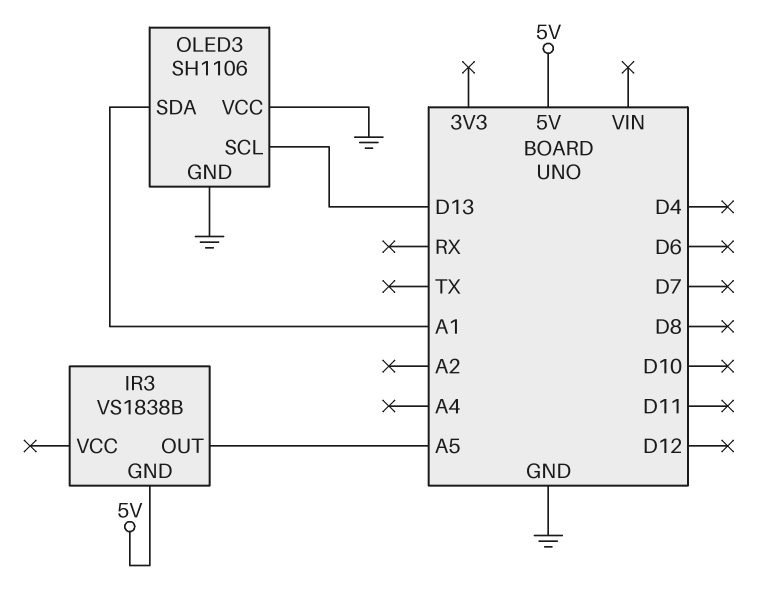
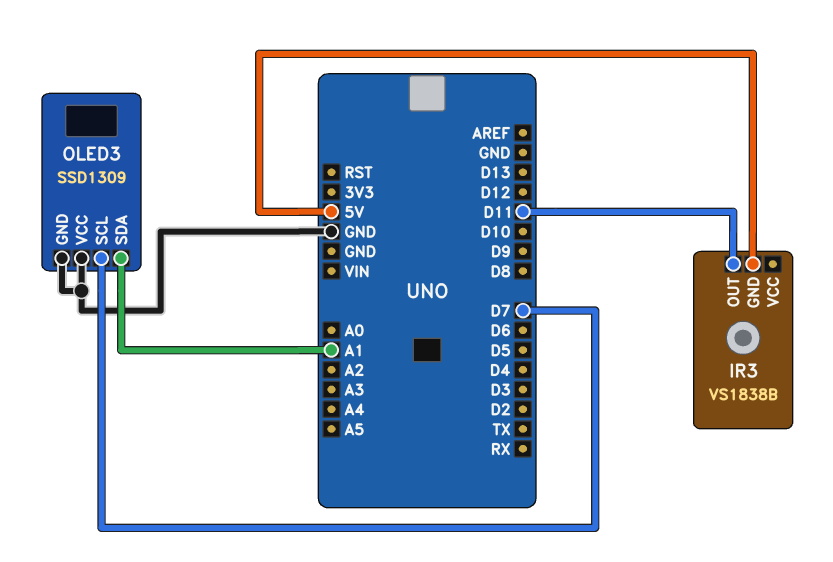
IR3 pin OUT: A5 -> D11
OLED3: SH1106 -> SSD1309
OLED3 pin SCL: D13 -> D7

